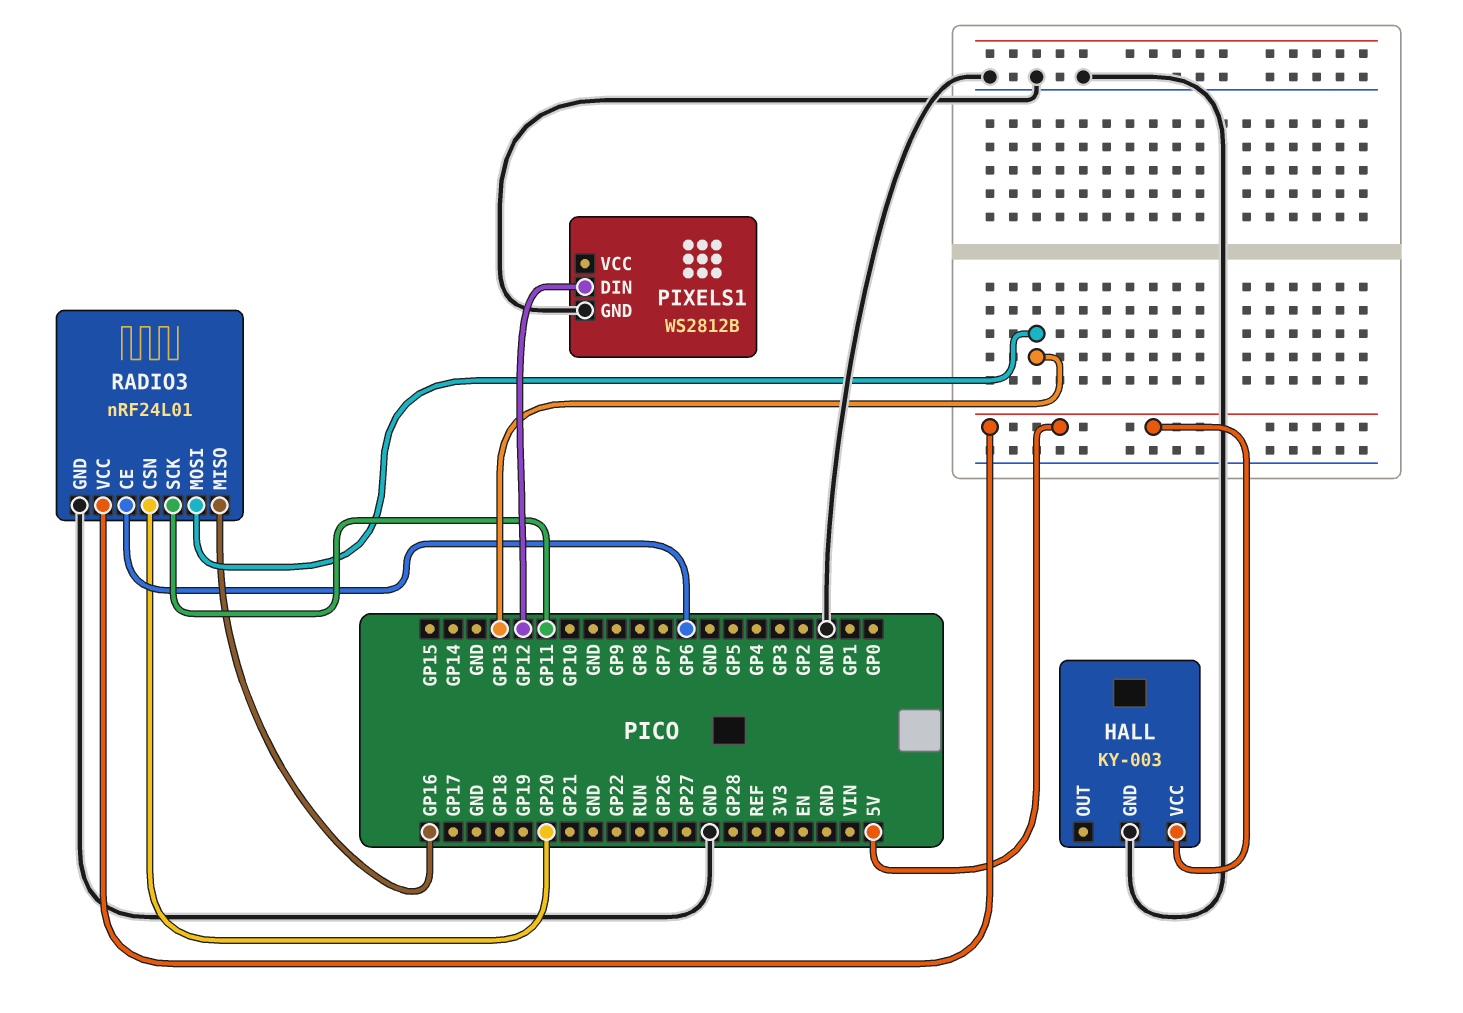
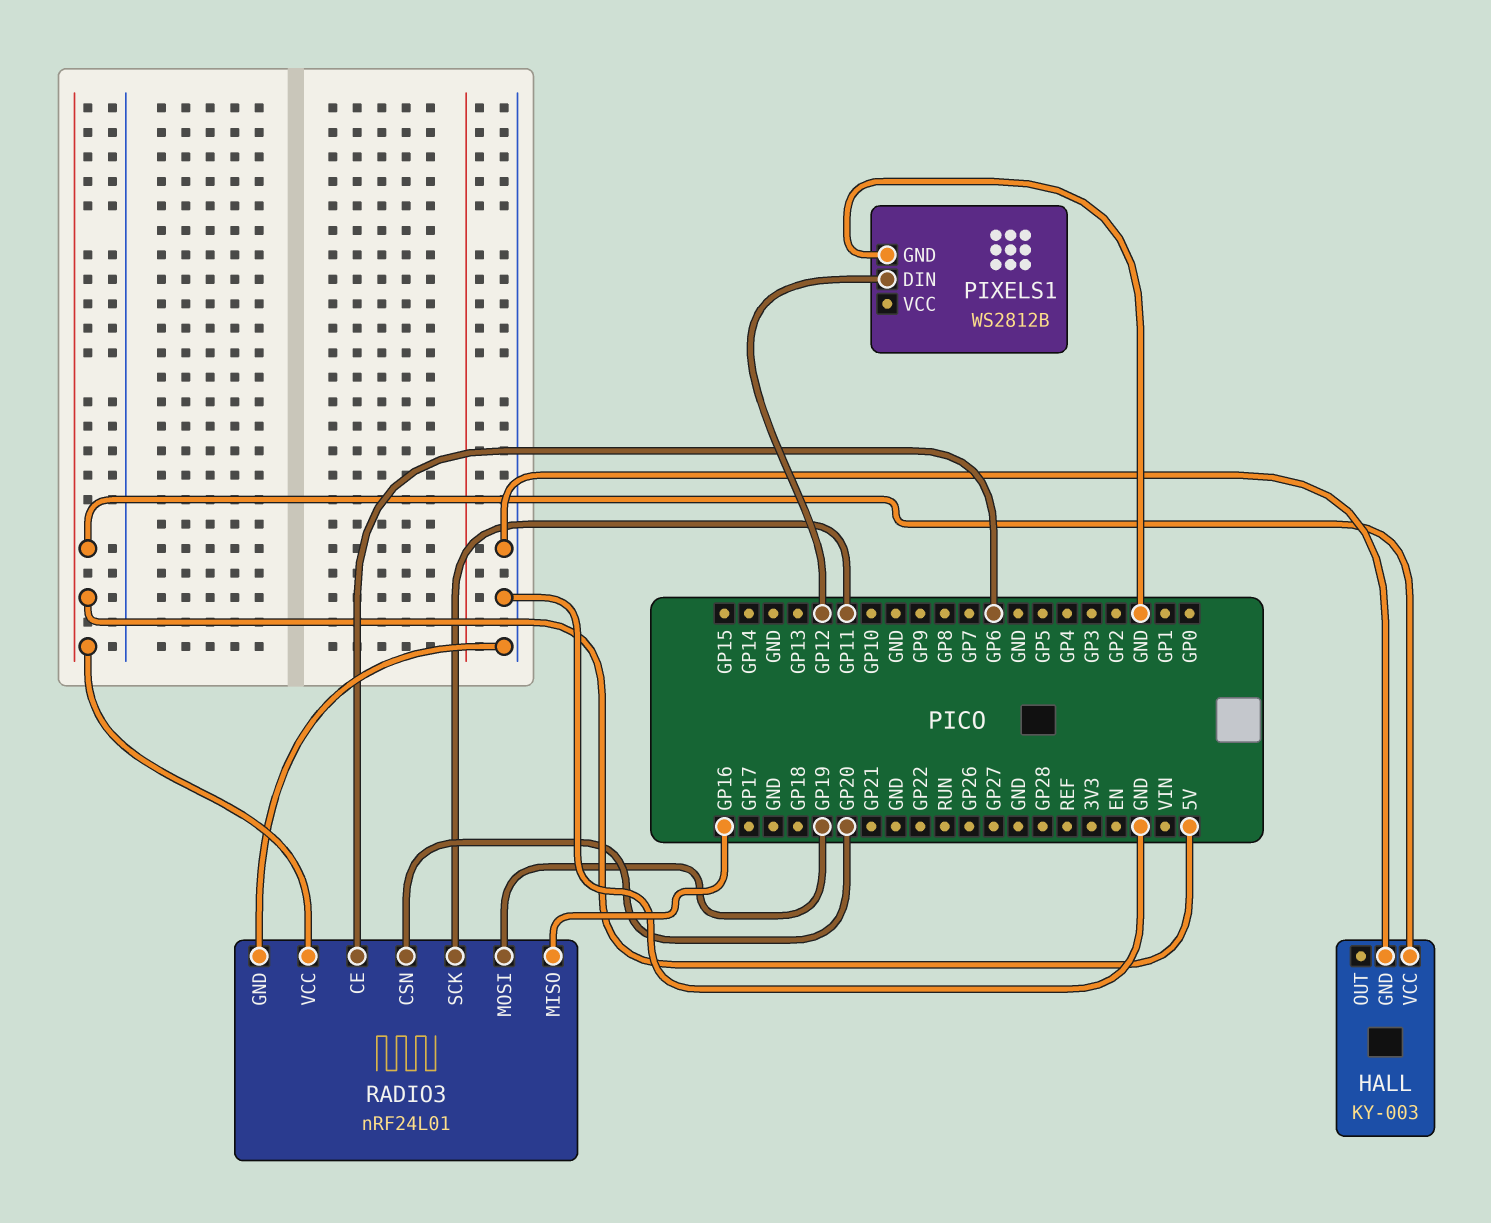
RADIO3 pin MOSI: GP13 -> GP19

